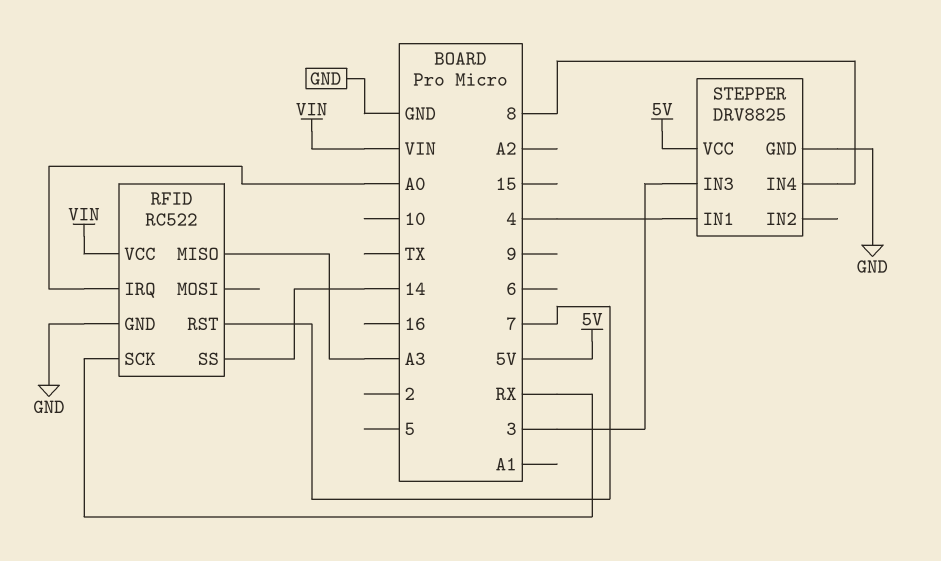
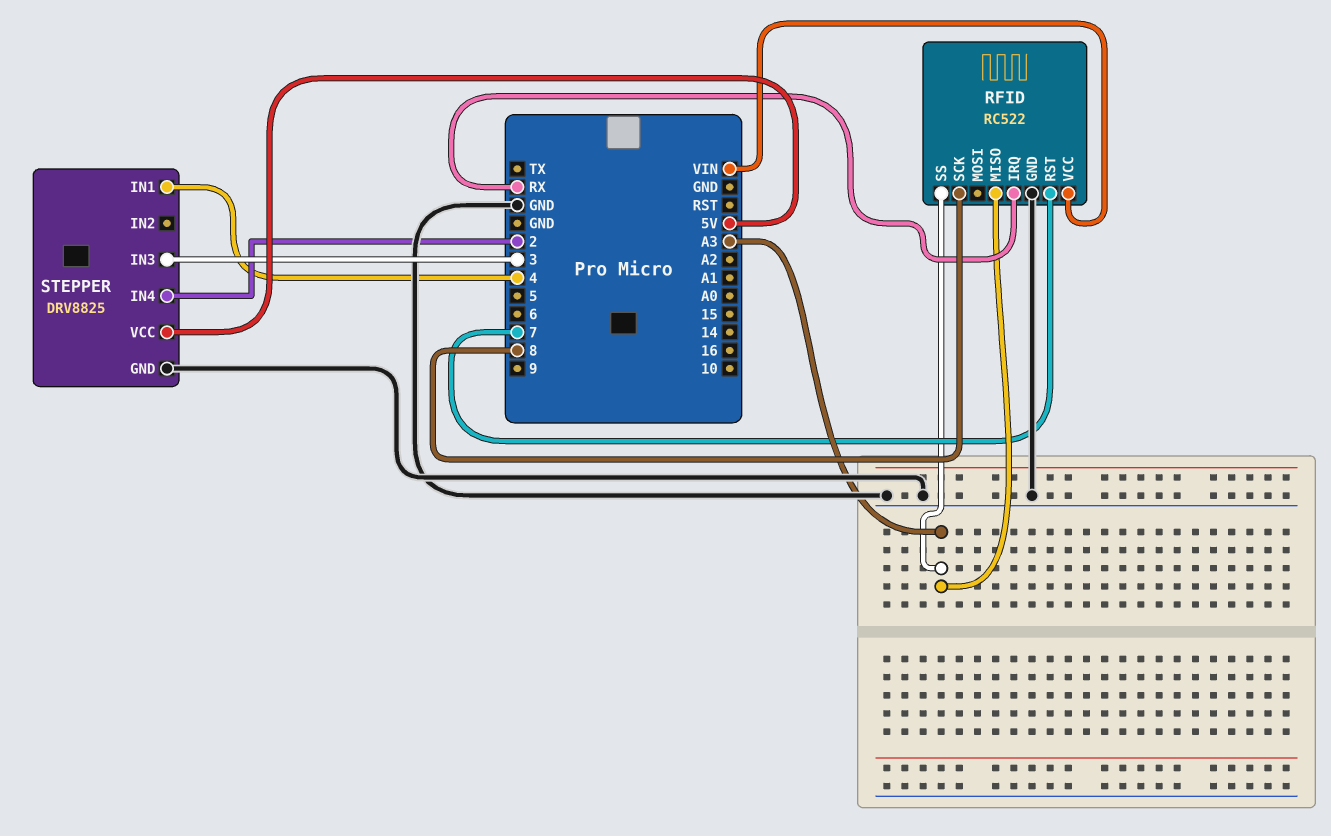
RFID pin IRQ: A0 -> RX
RFID pin SCK: RX -> 8
RFID pin SS: 14 -> A3
STEPPER pin IN4: 8 -> 2

